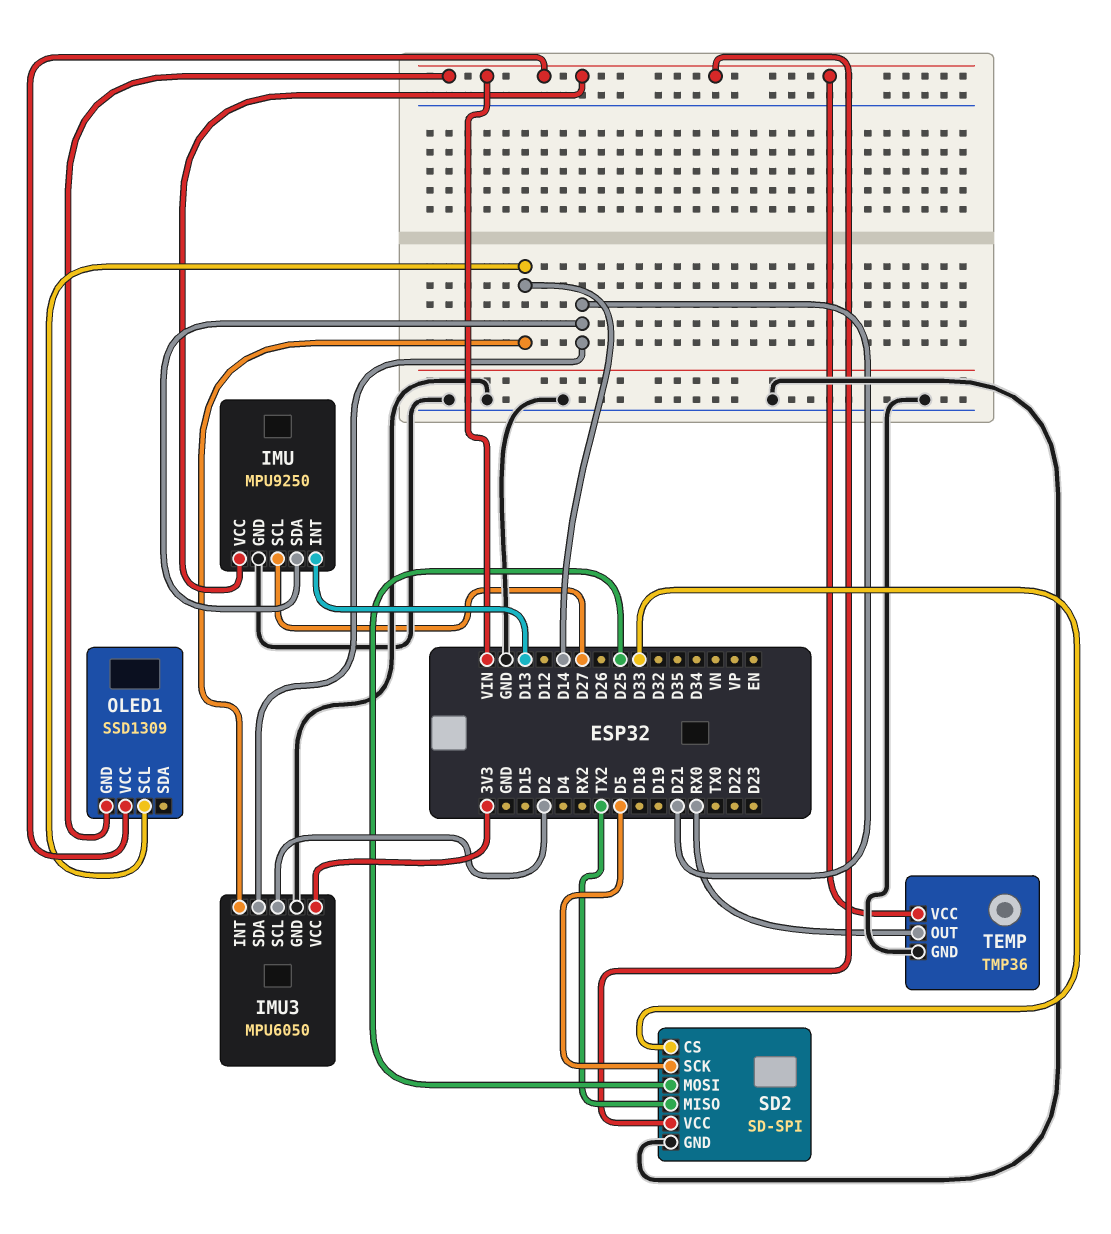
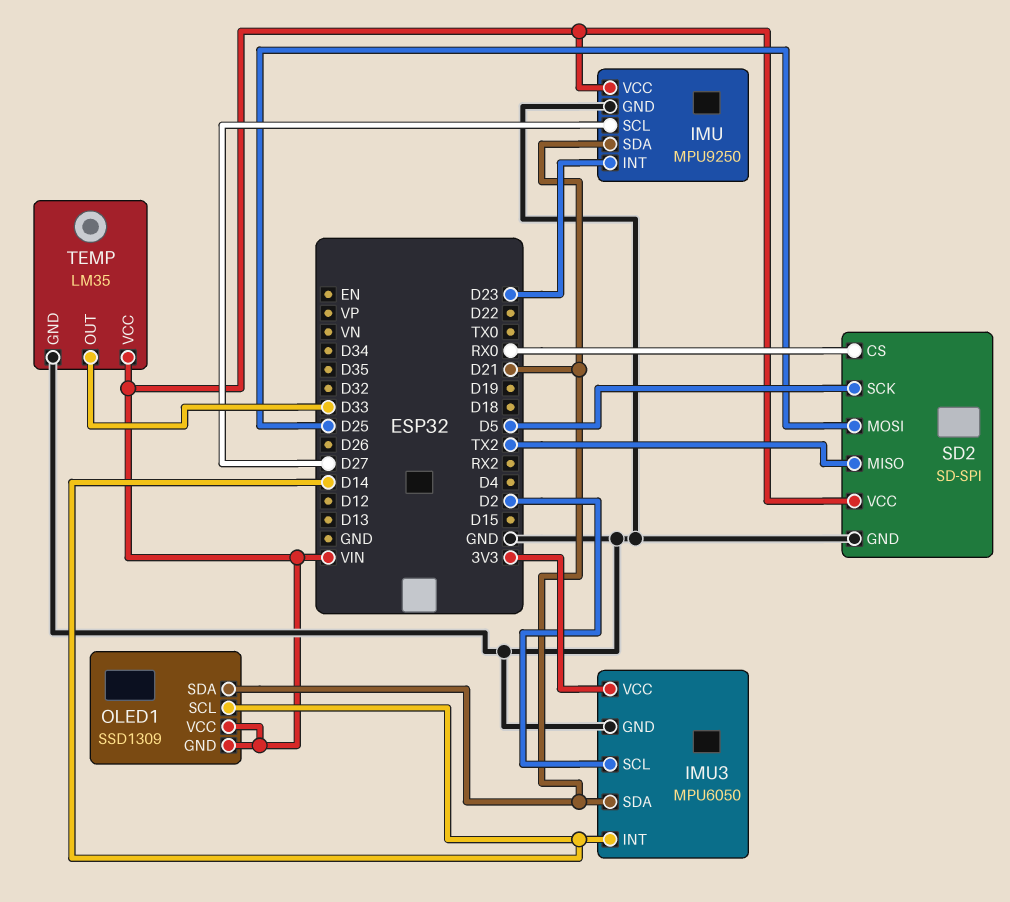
IMU pin INT: D13 -> D23
OLED1 pin SDA: none -> D21
SD2 pin CS: D33 -> RX0
TEMP: TMP36 -> LM35
TEMP pin OUT: RX0 -> D33

